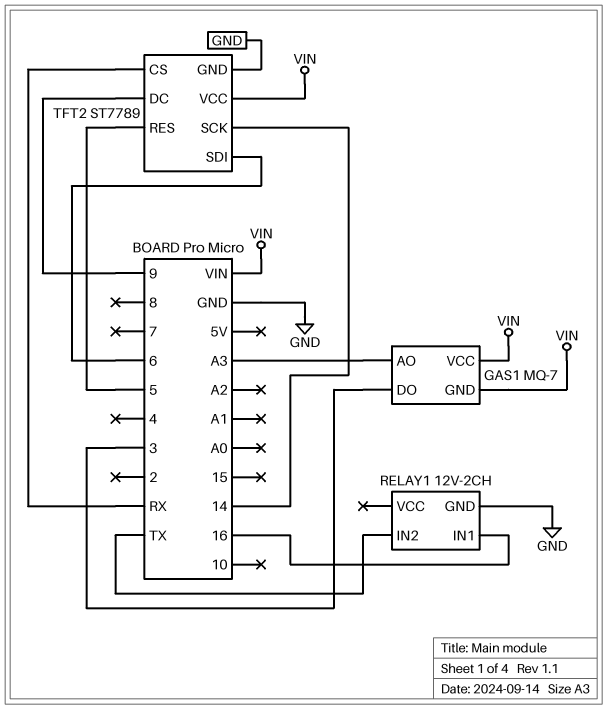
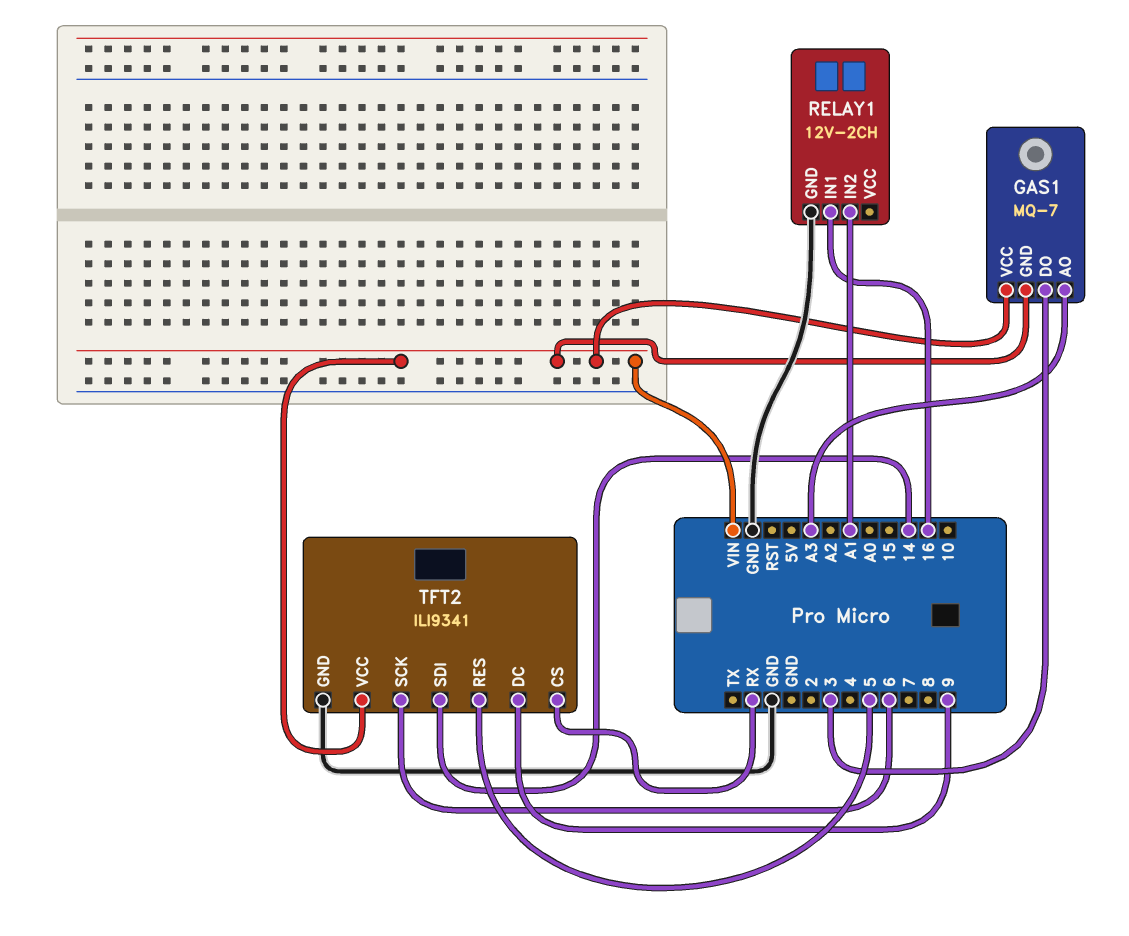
RELAY1 pin IN2: TX -> A1
TFT2: ST7789 -> ILI9341
TFT2 pin SCK: 14 -> 6
TFT2 pin SDI: 6 -> 14

